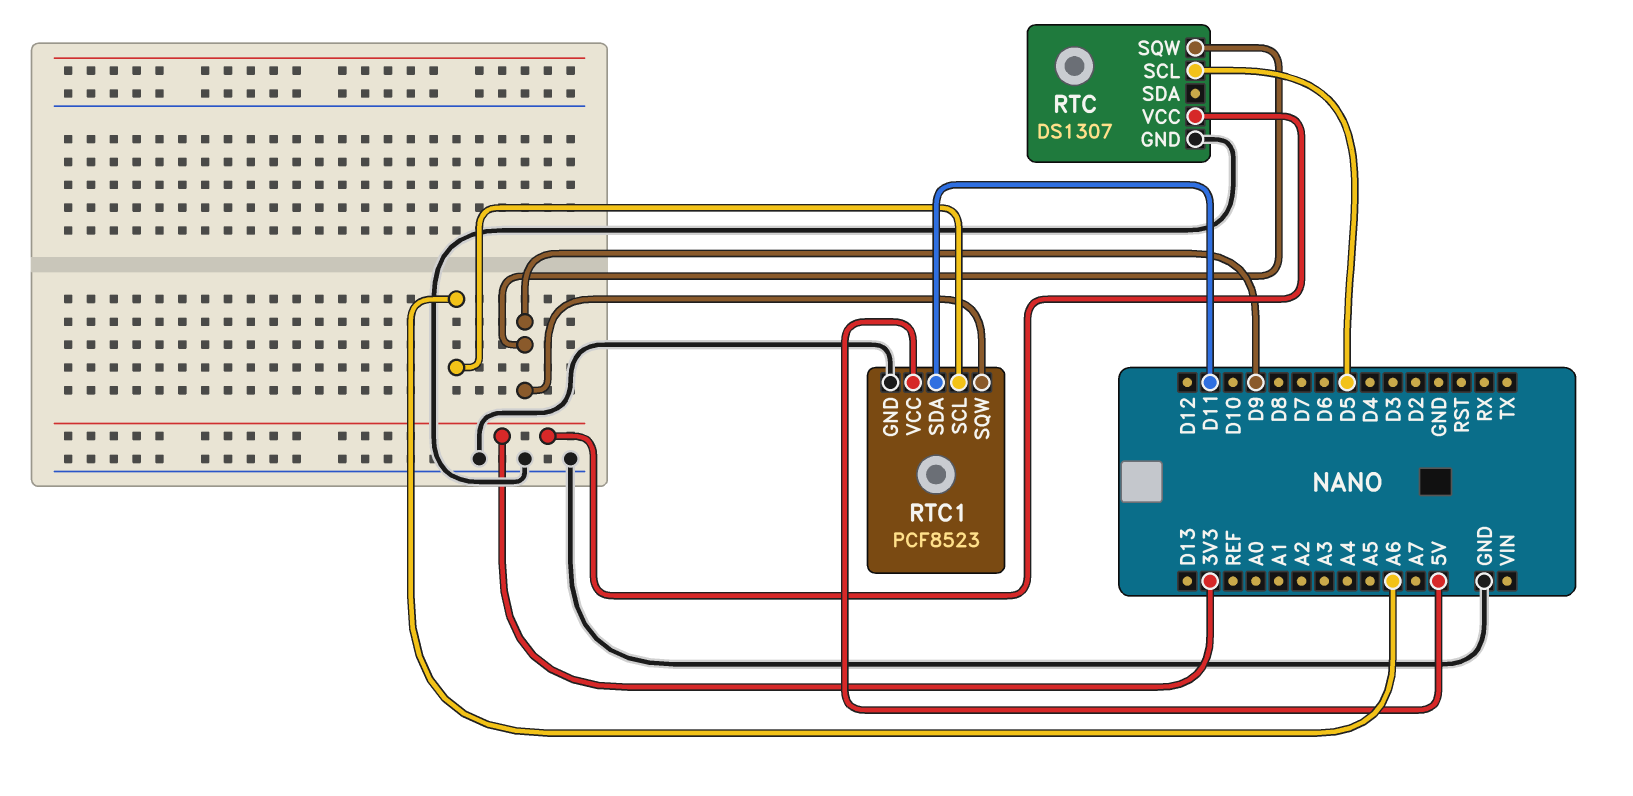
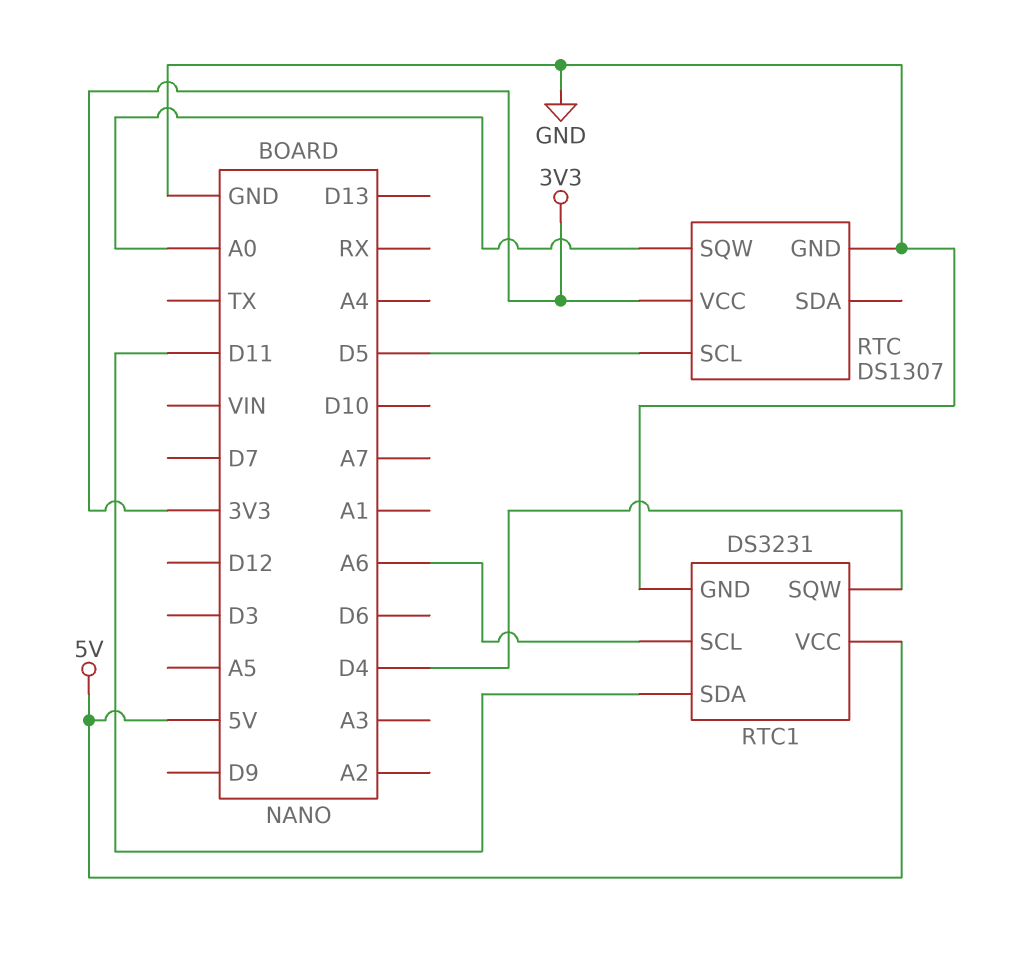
RTC pin SQW: D9 -> A0
RTC1: PCF8523 -> DS3231
RTC1 pin SQW: D9 -> D4

